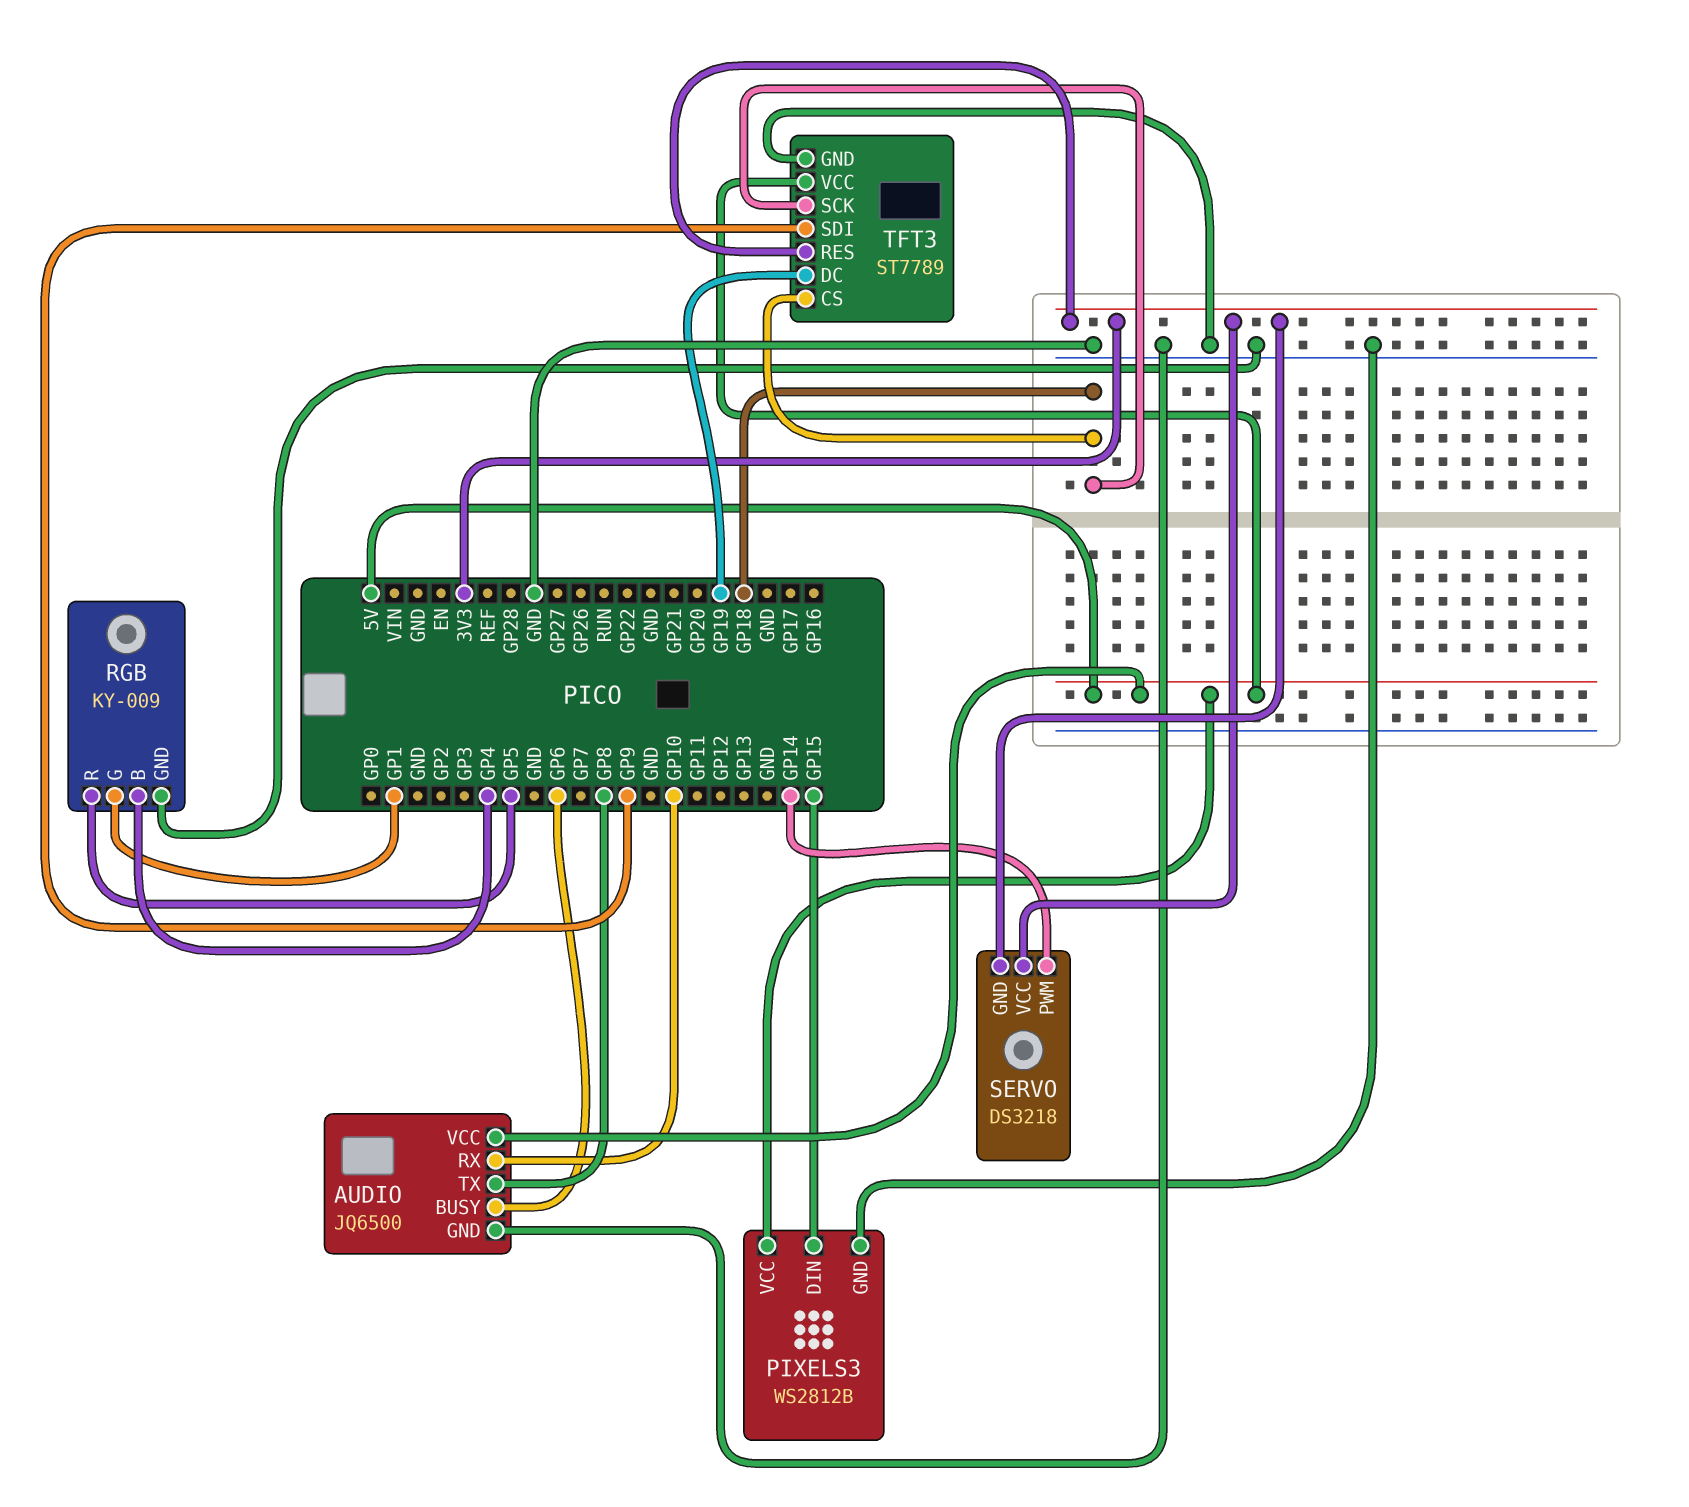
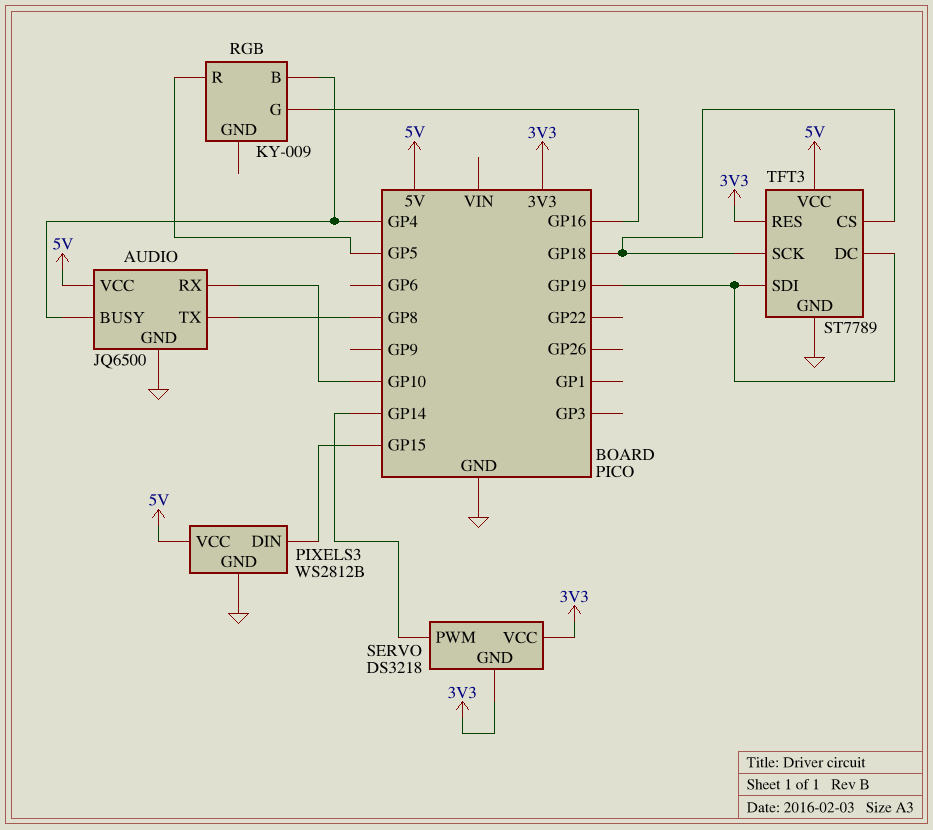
AUDIO pin BUSY: GP6 -> GP4
RGB pin G: GP1 -> GP16
RGB pin GND: GND -> none
TFT3 pin SDI: GP9 -> GP19

